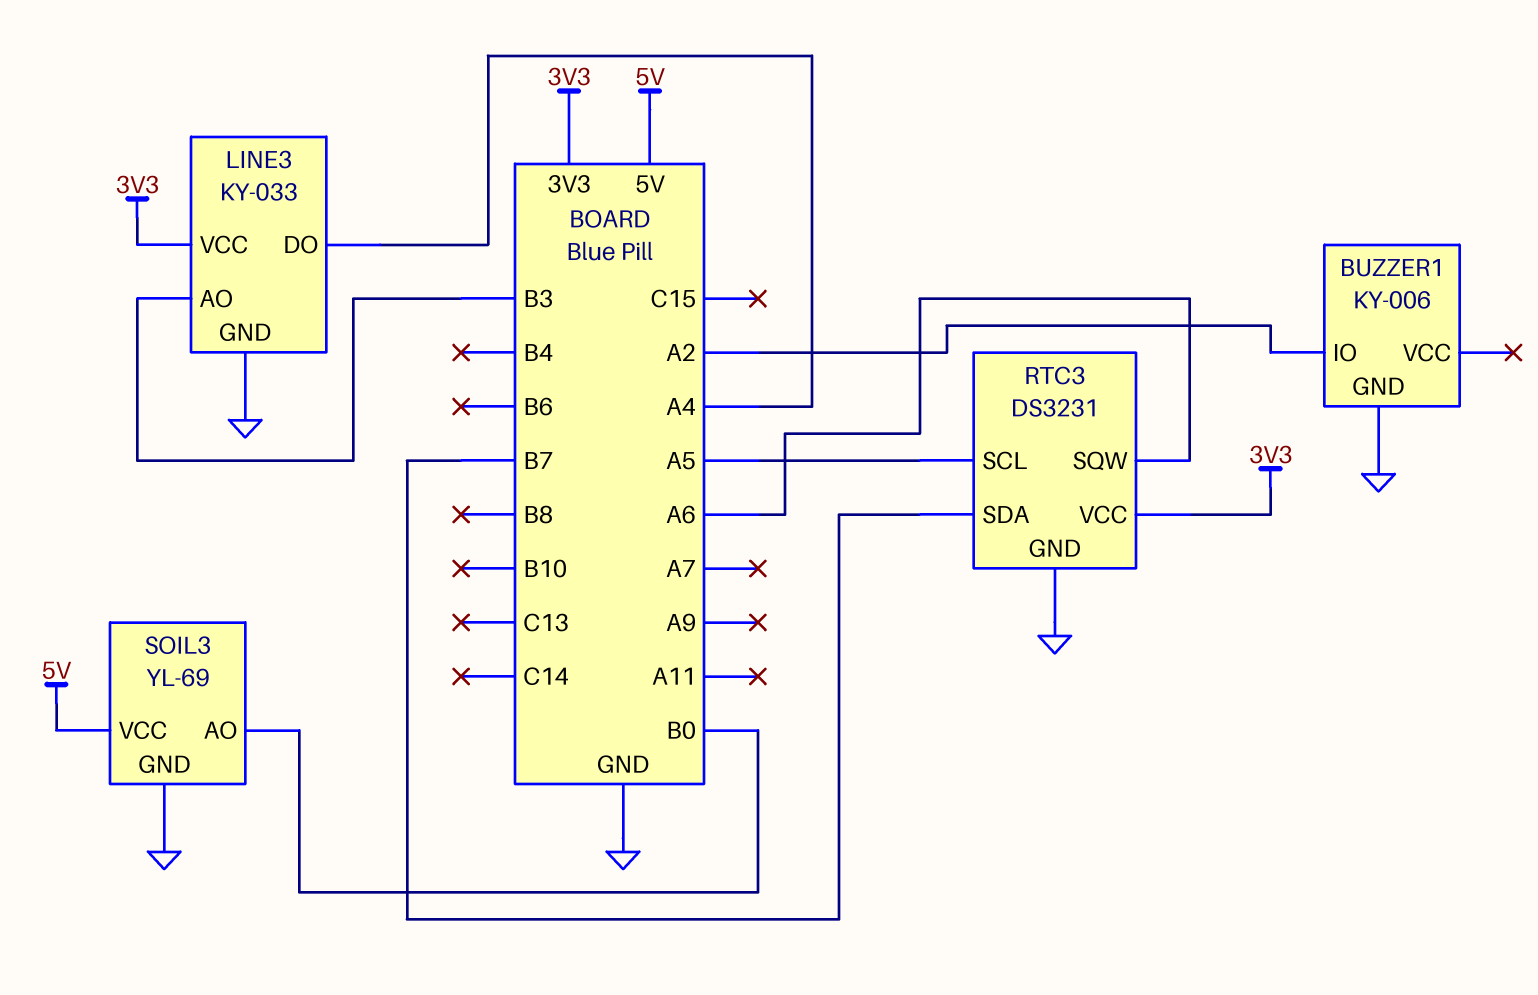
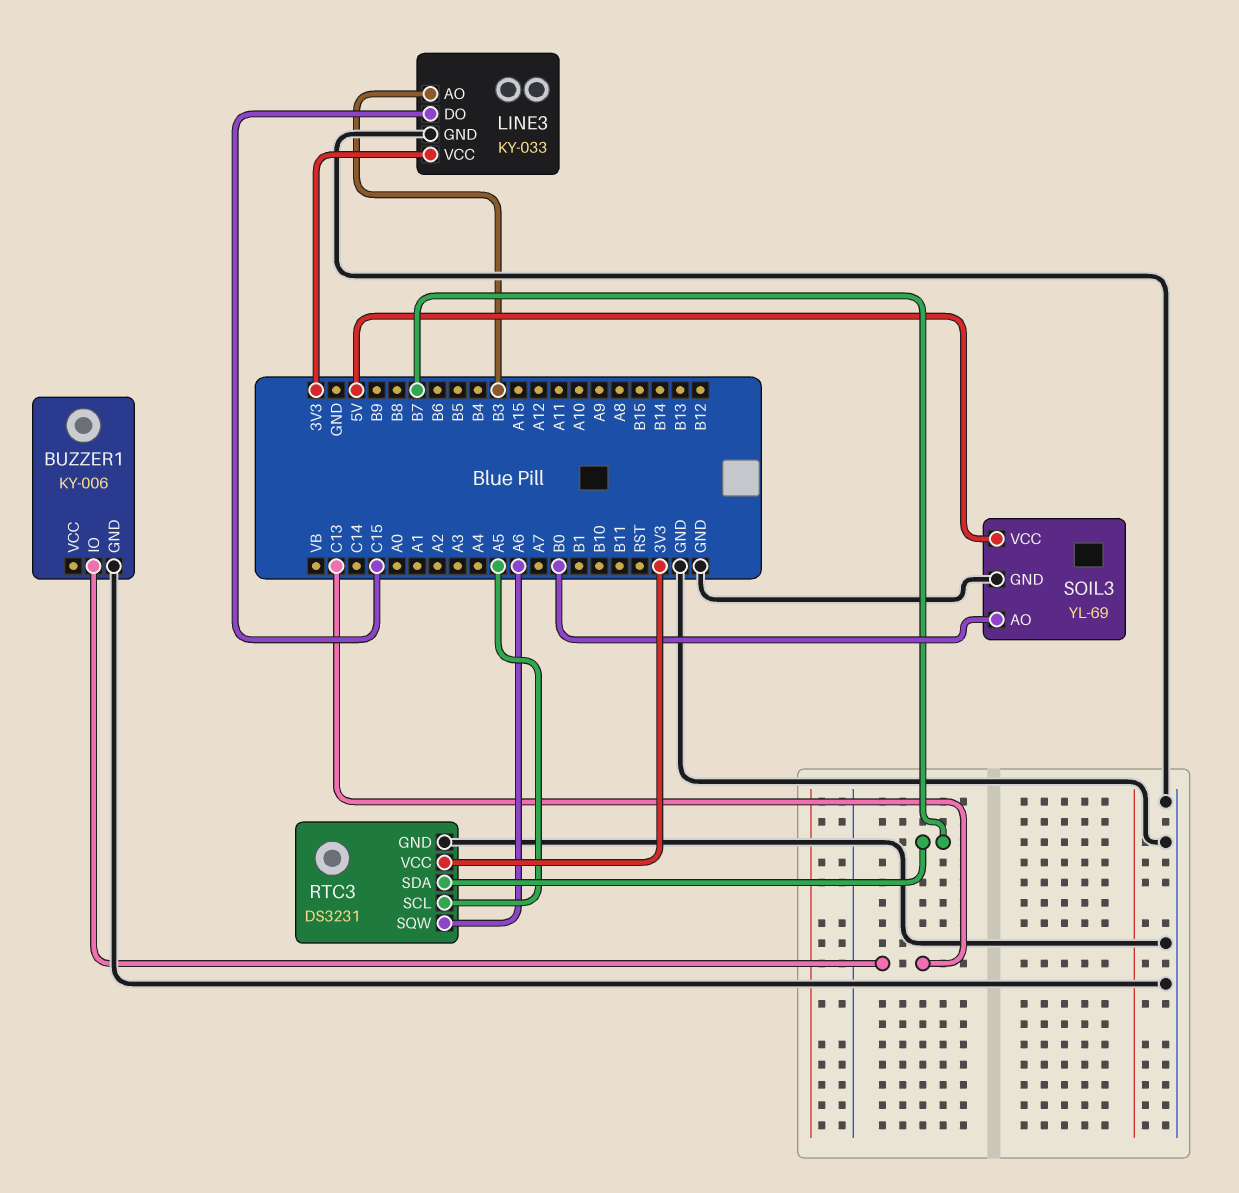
BUZZER1 pin IO: A2 -> C13
LINE3 pin DO: A4 -> C15

